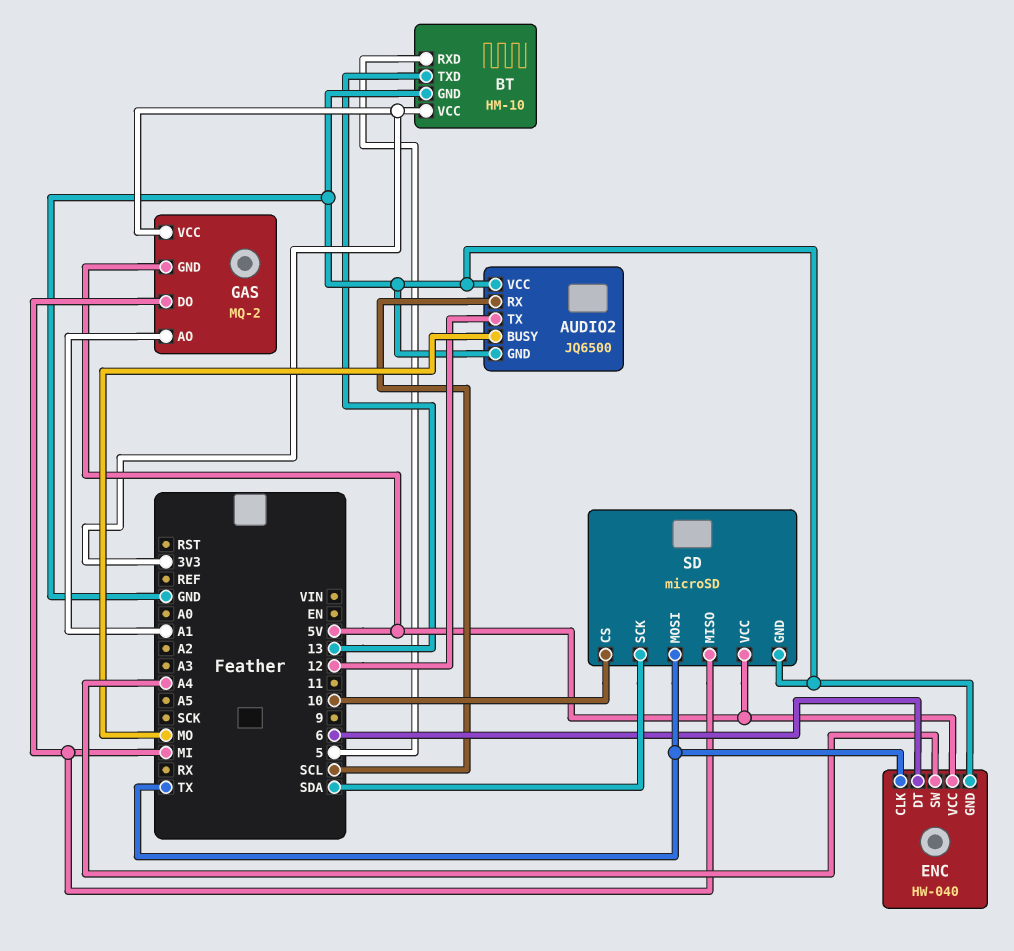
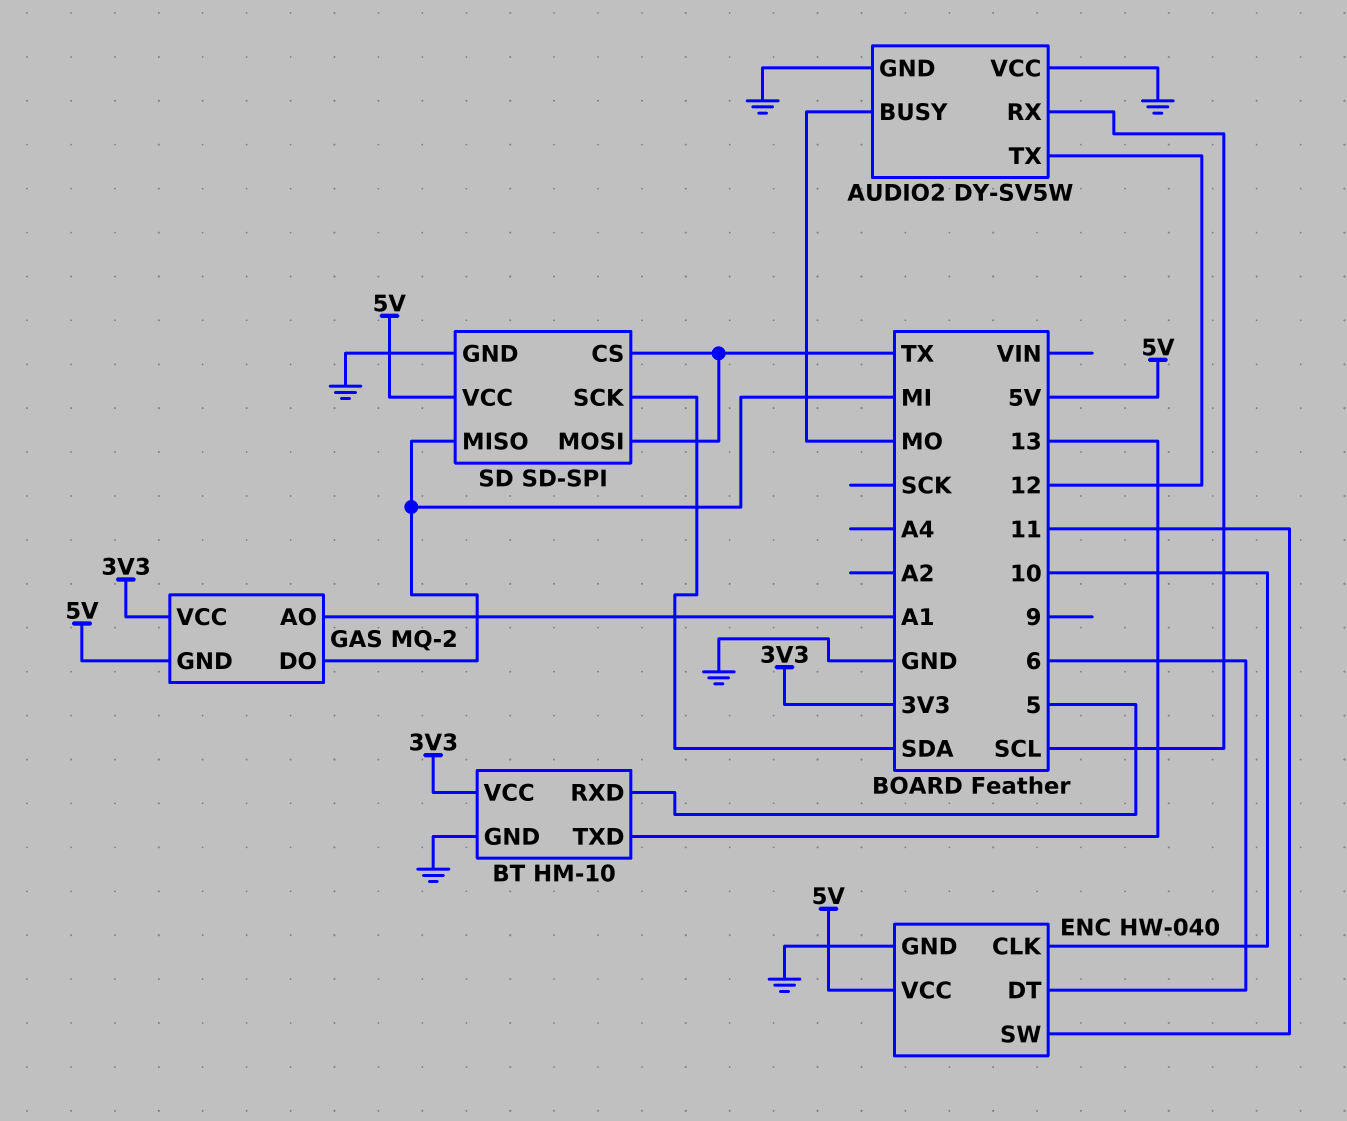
AUDIO2: JQ6500 -> DY-SV5W
ENC pin CLK: TX -> 10
ENC pin SW: A4 -> 11
SD: microSD -> SD-SPI
SD pin CS: 10 -> TX

